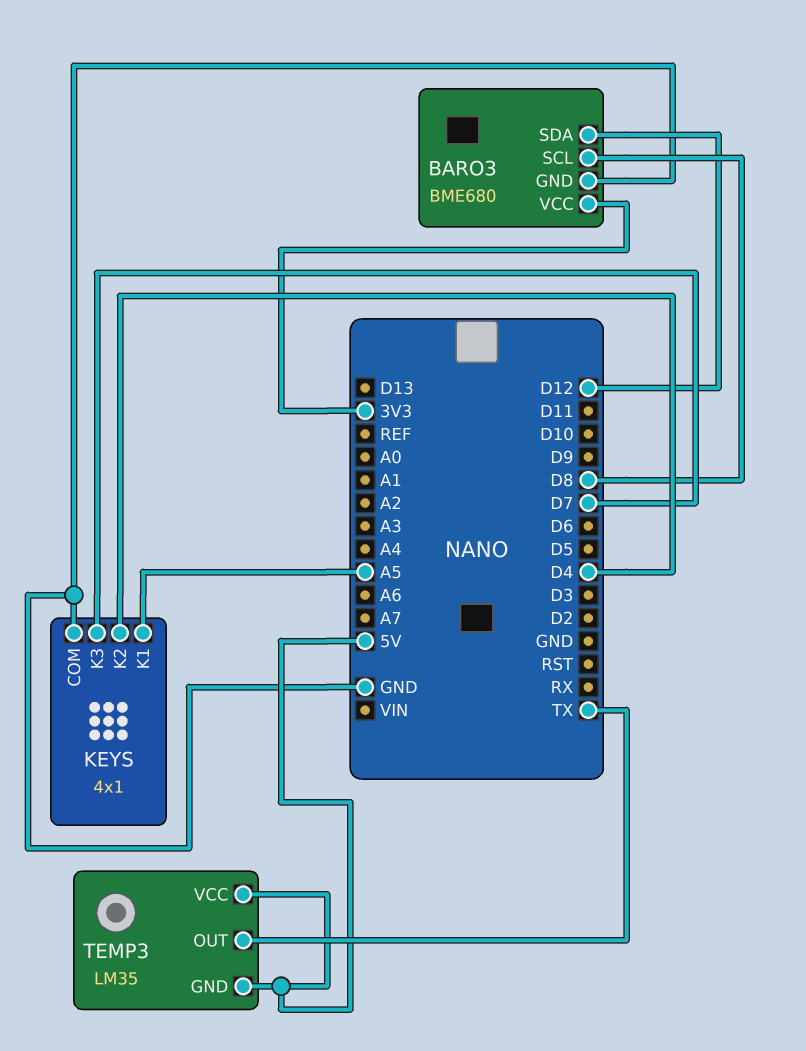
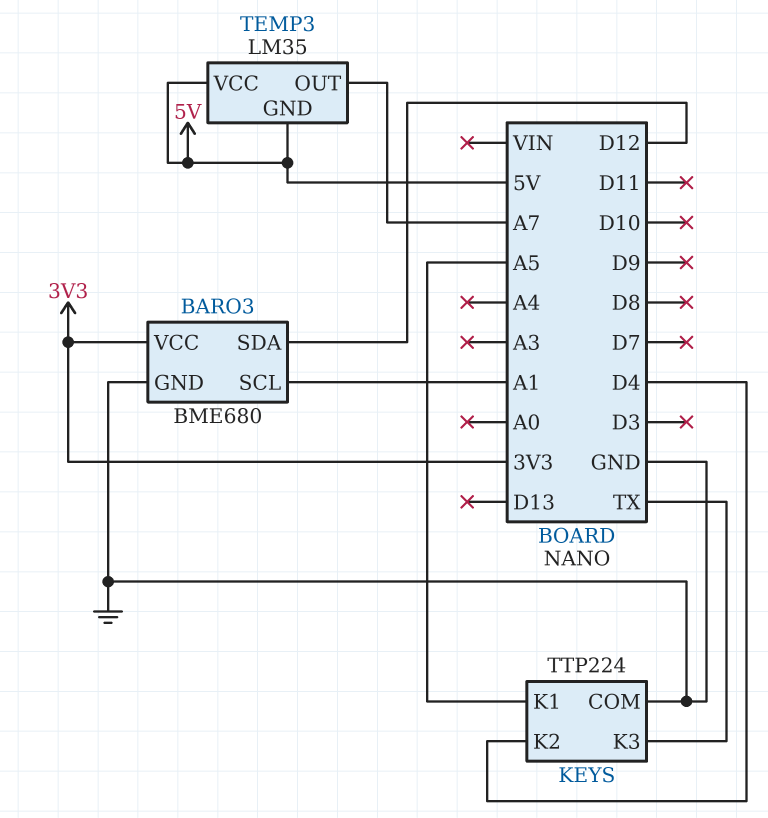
BARO3 pin SCL: D8 -> A1
KEYS: 4x1 -> TTP224
KEYS pin K3: D7 -> TX
TEMP3 pin OUT: TX -> A7

